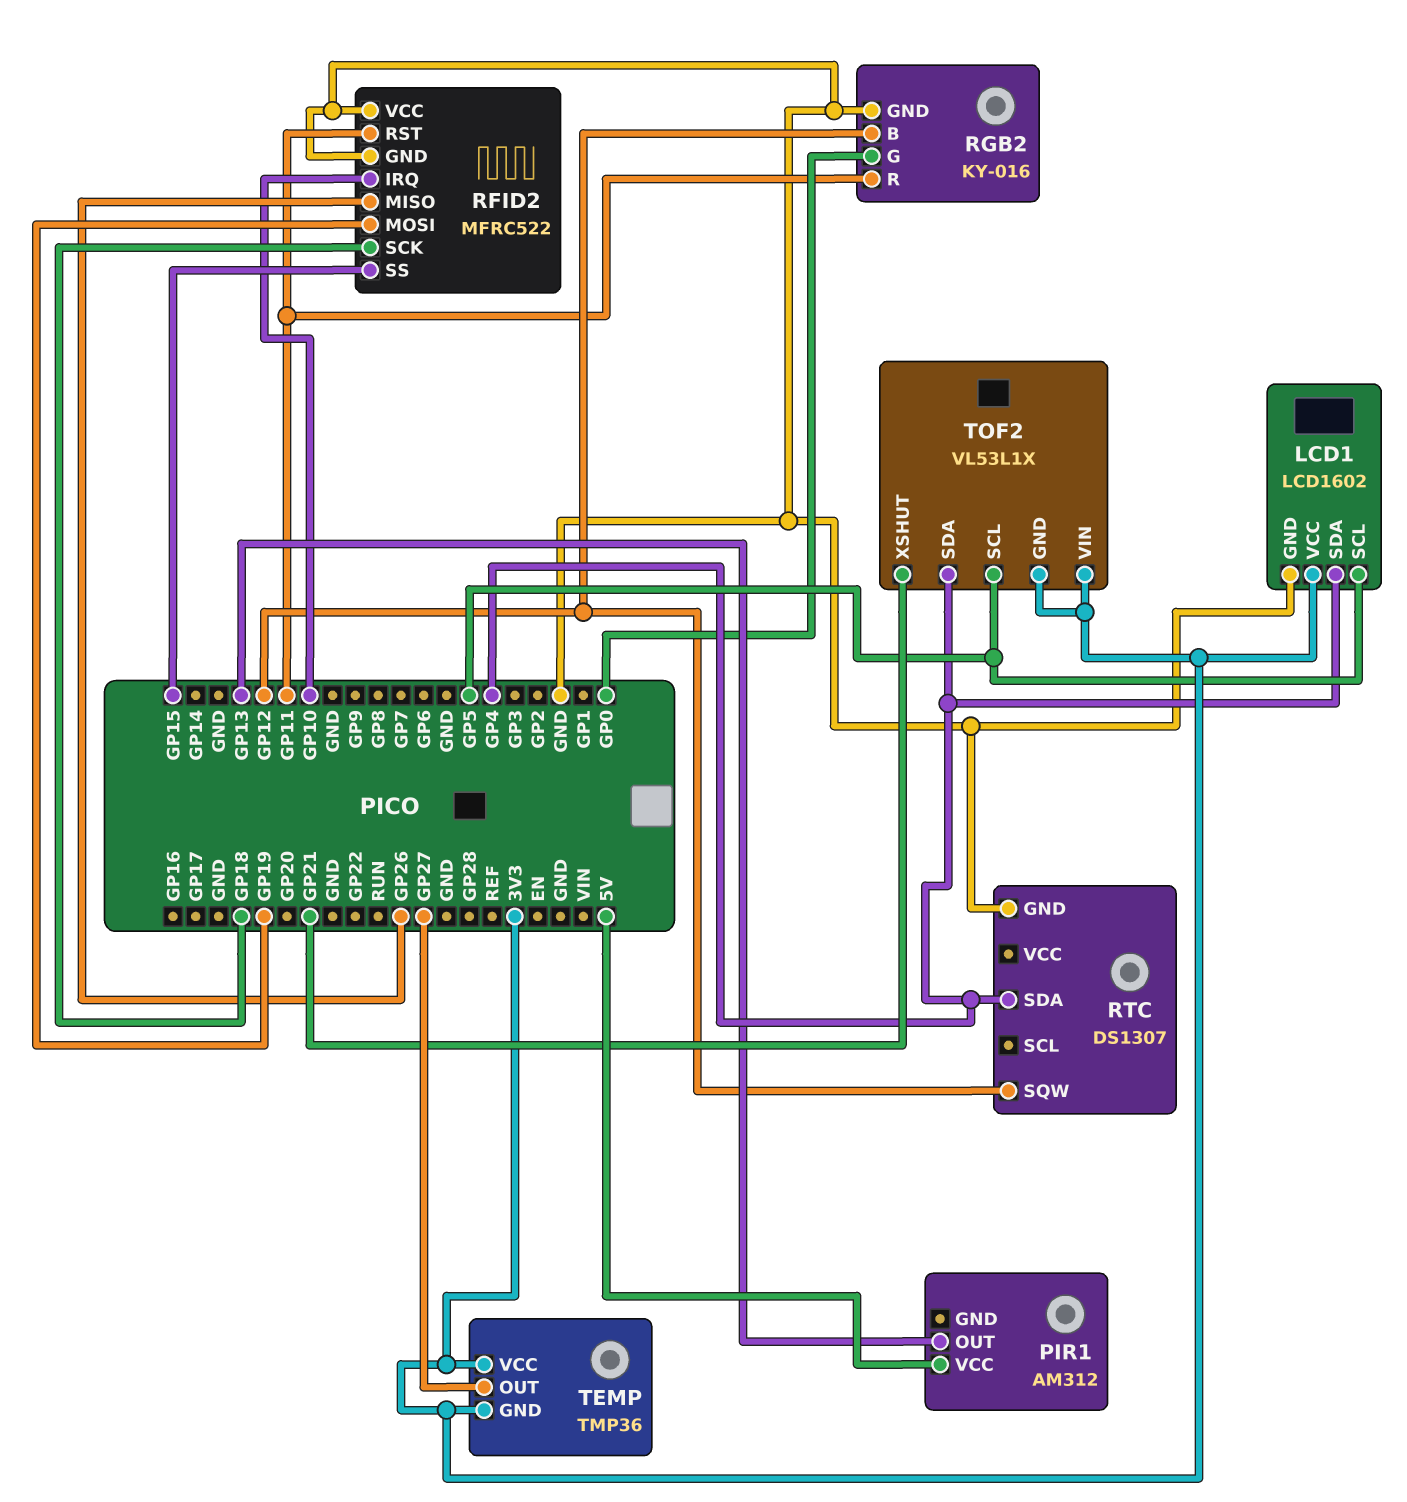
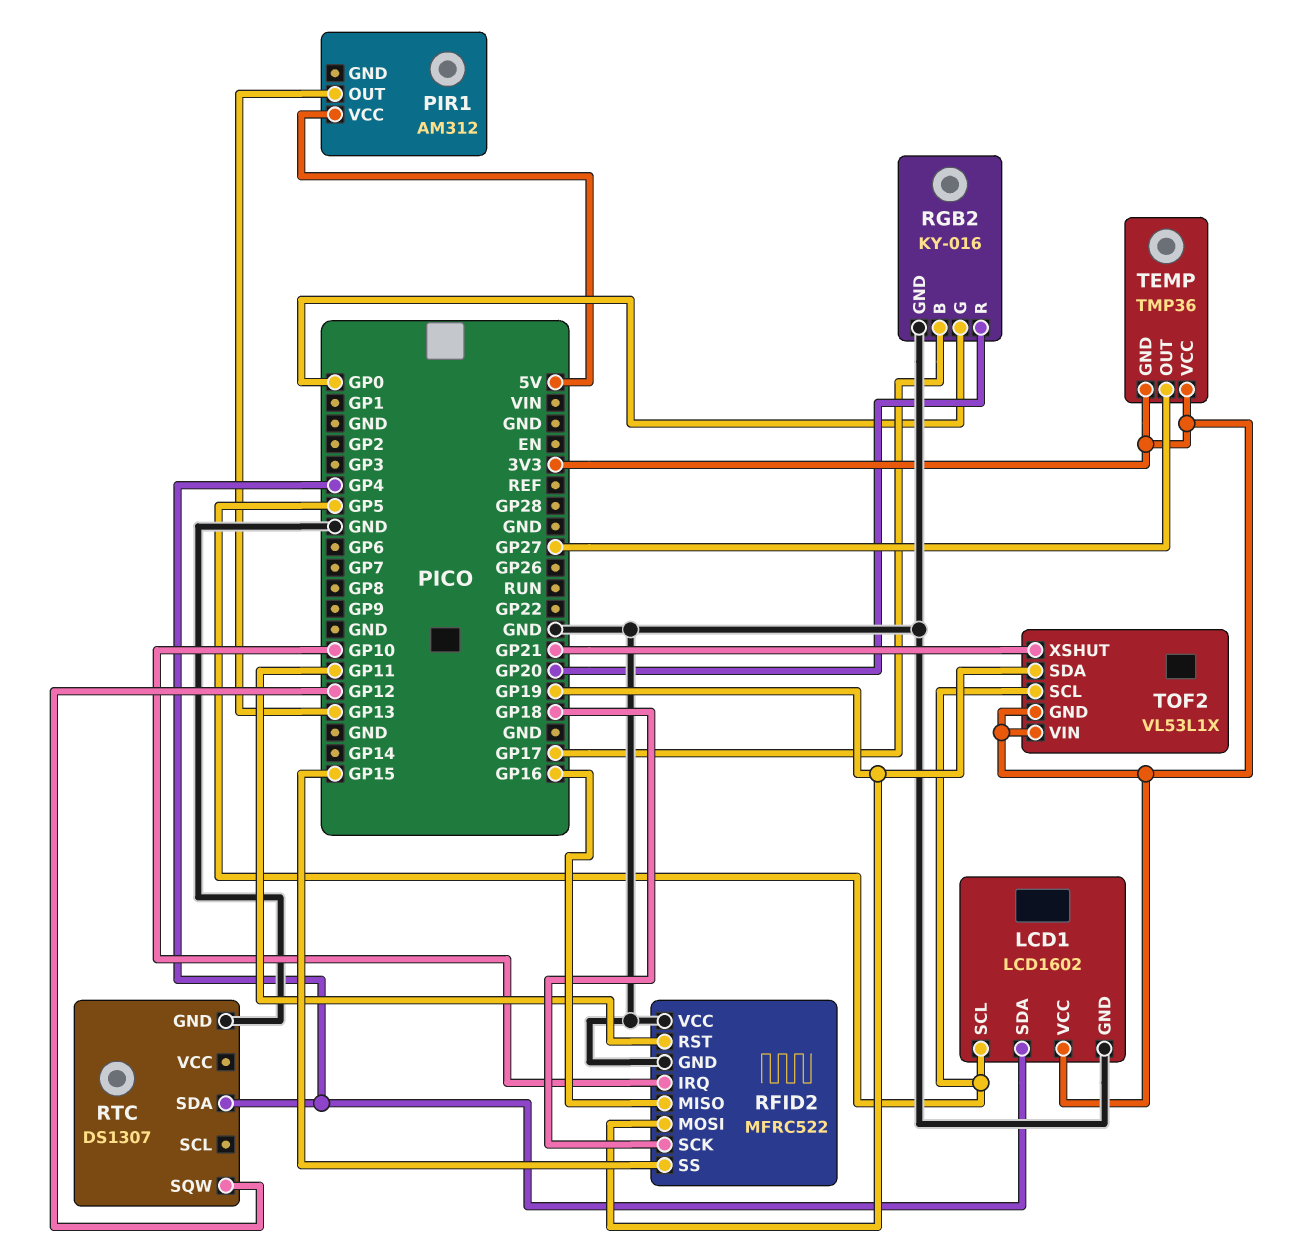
RFID2 pin MISO: GP26 -> GP16
RGB2 pin B: GP12 -> GP17
RGB2 pin R: GP11 -> GP20
TOF2 pin SDA: GP4 -> GP19

